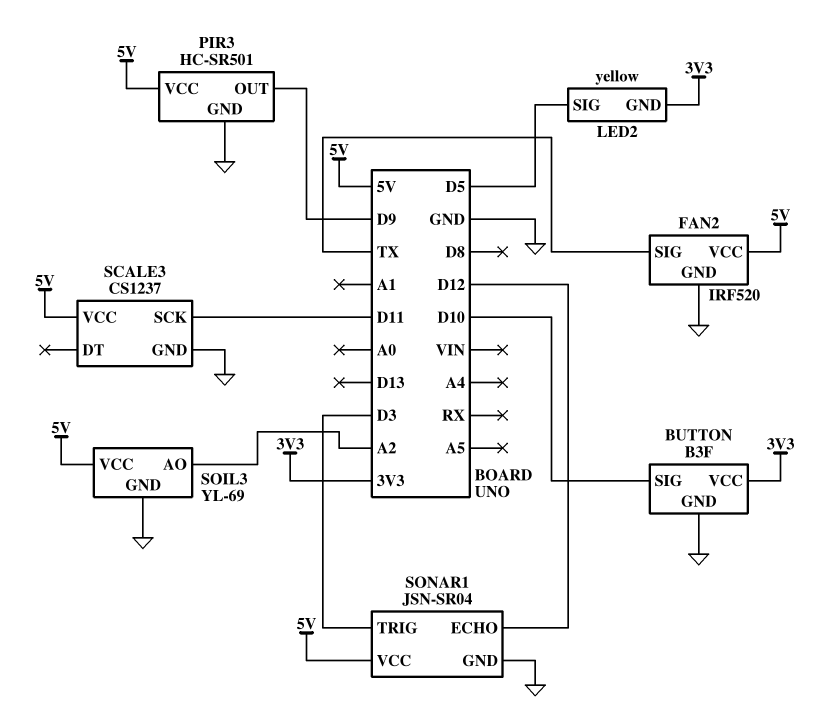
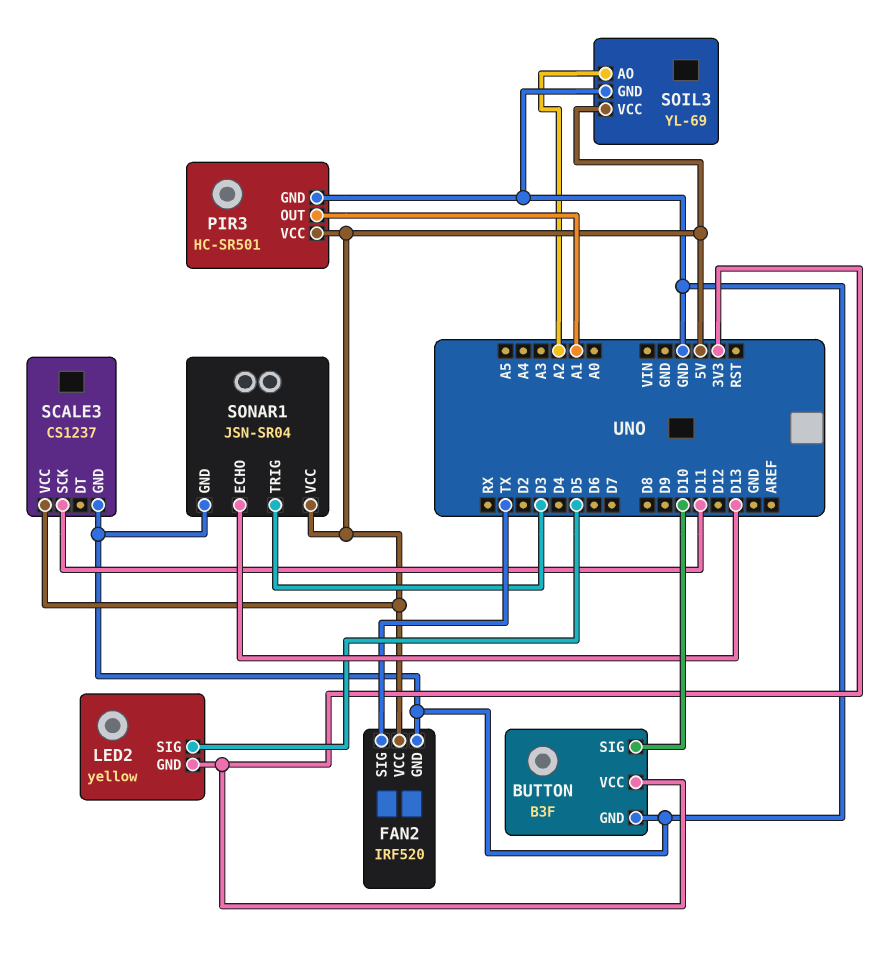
PIR3 pin OUT: D9 -> A1
SONAR1 pin ECHO: D12 -> D13

